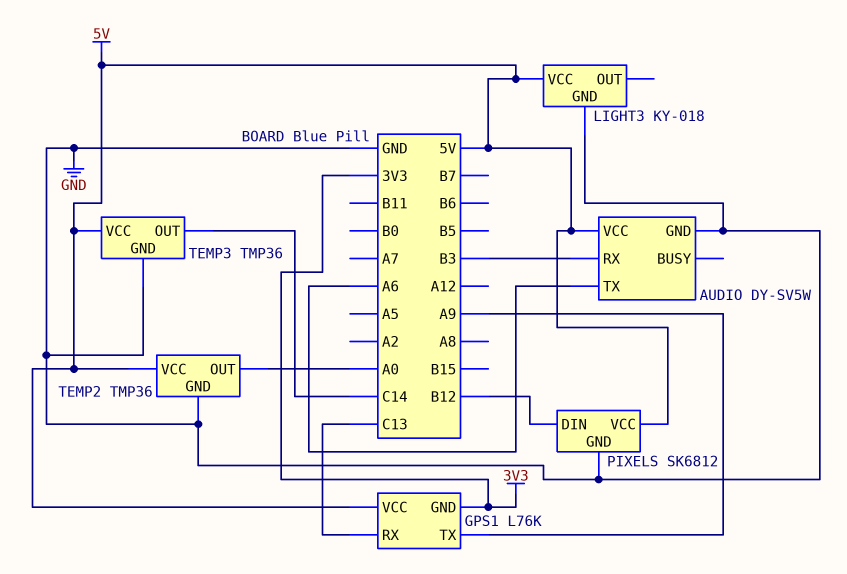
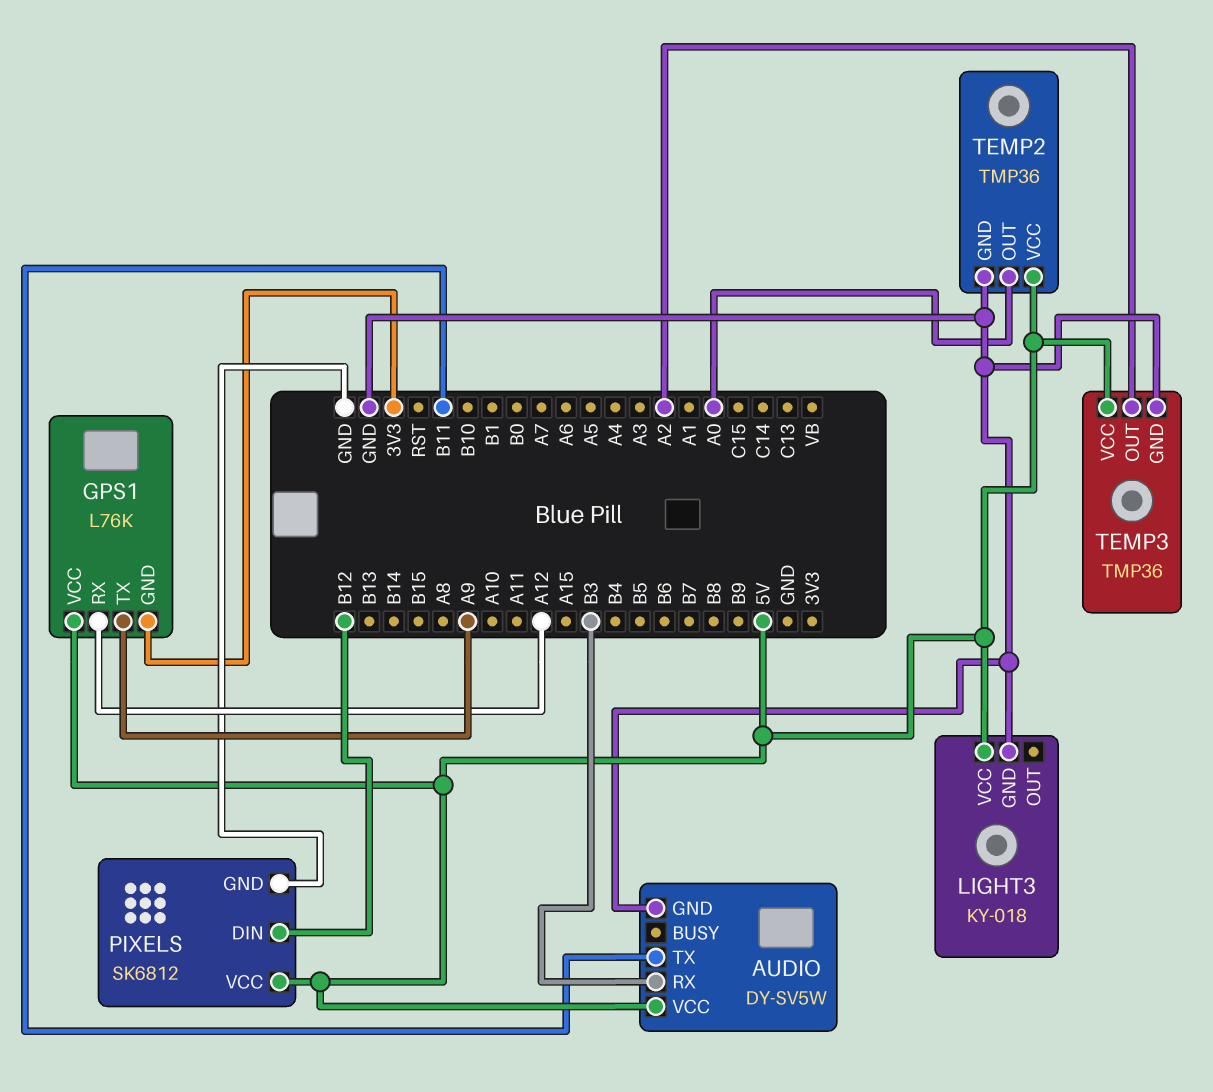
AUDIO pin TX: A6 -> B11
GPS1 pin RX: C13 -> A12
TEMP3 pin OUT: C14 -> A2

